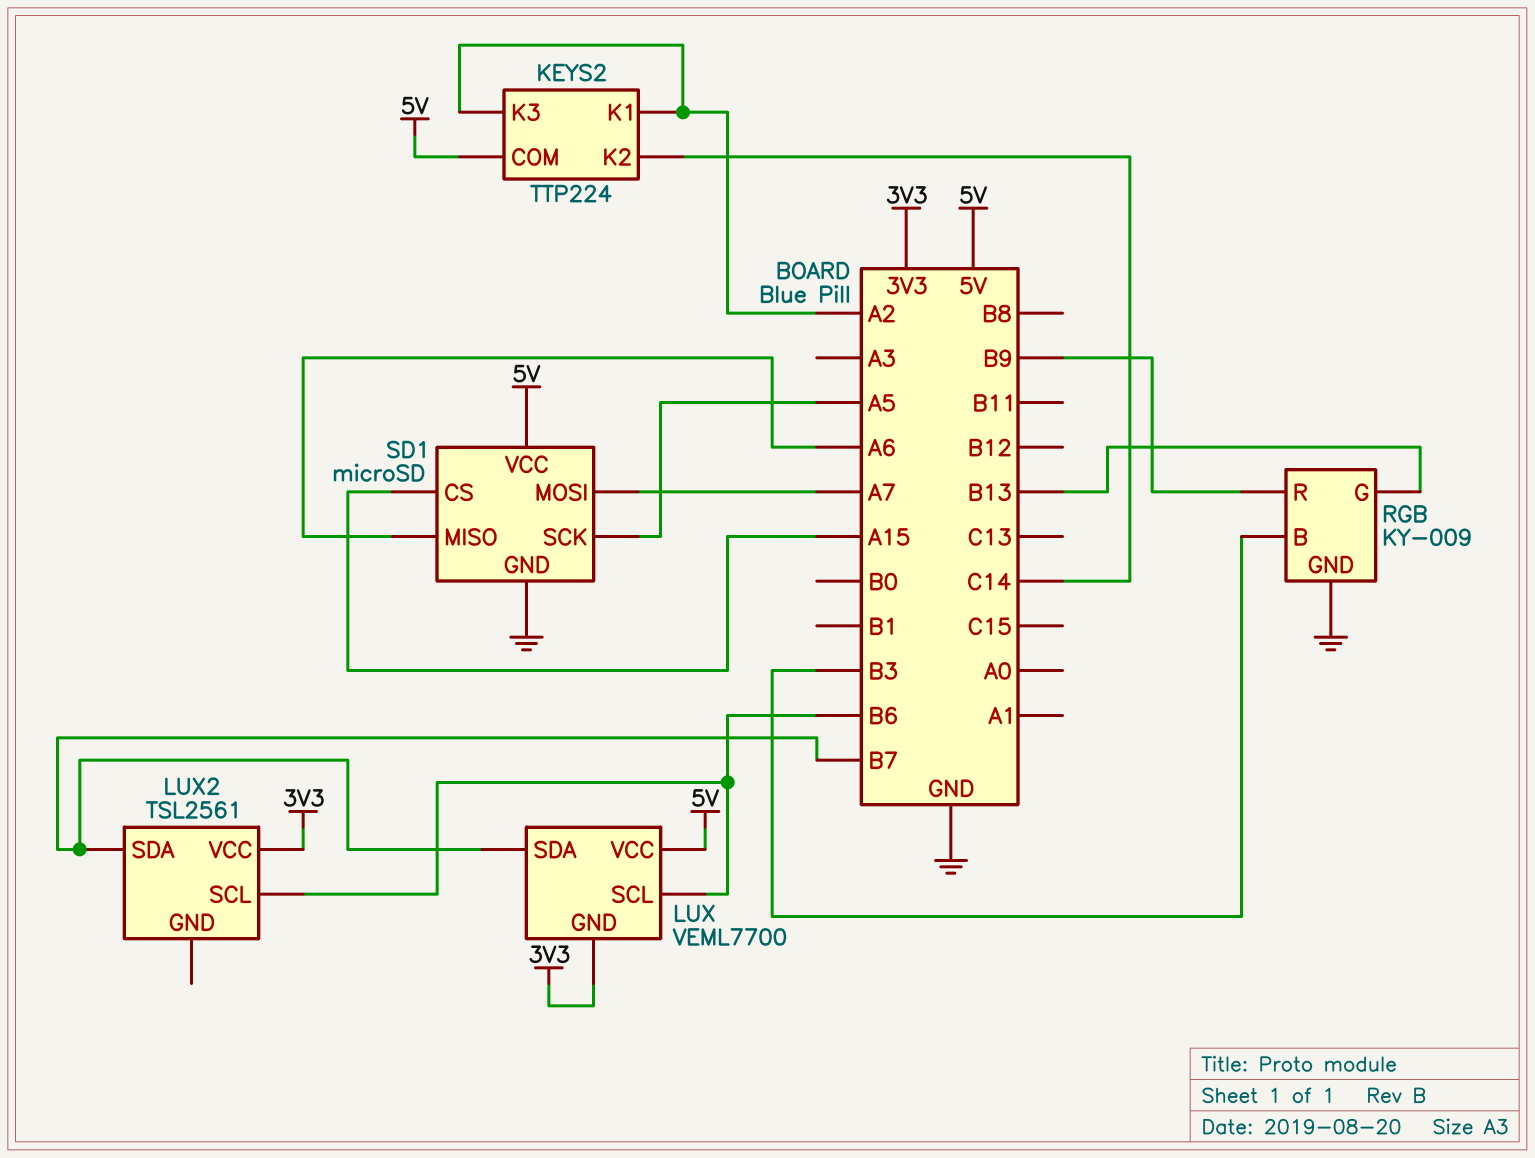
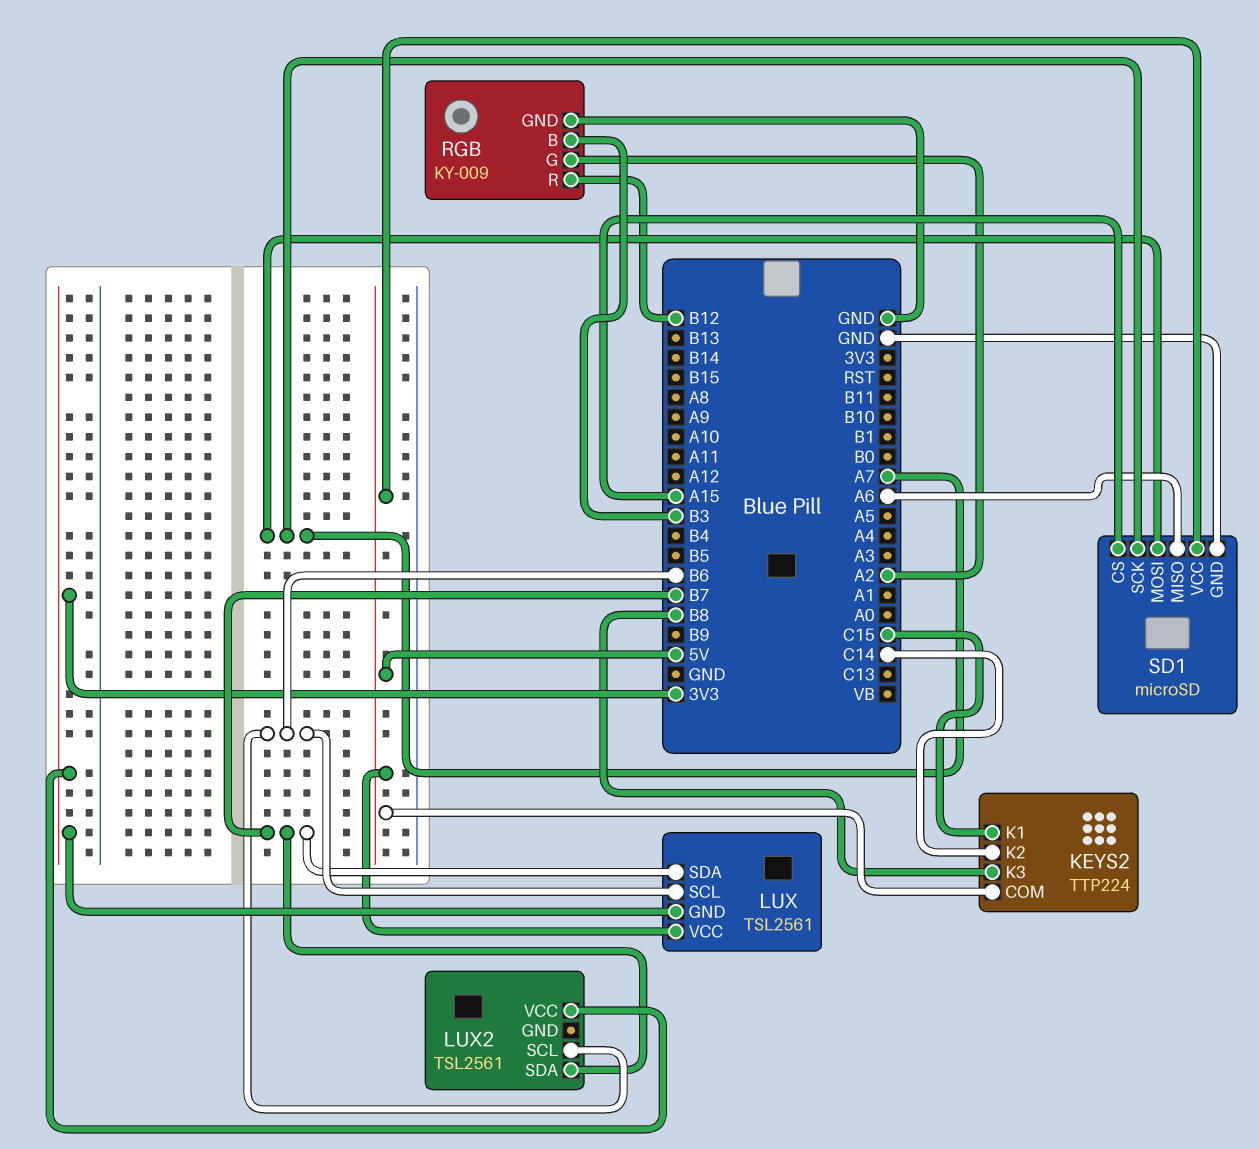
KEYS2 pin K1: A2 -> C15
KEYS2 pin K3: A2 -> B8
LUX: VEML7700 -> TSL2561
RGB pin G: B13 -> A2
RGB pin R: B9 -> B12
SD1 pin SCK: A5 -> A7

